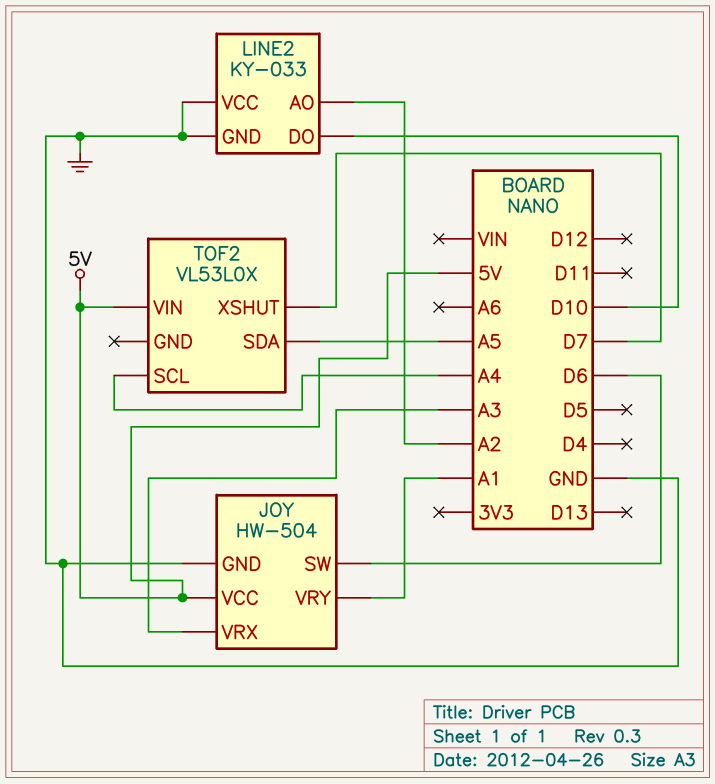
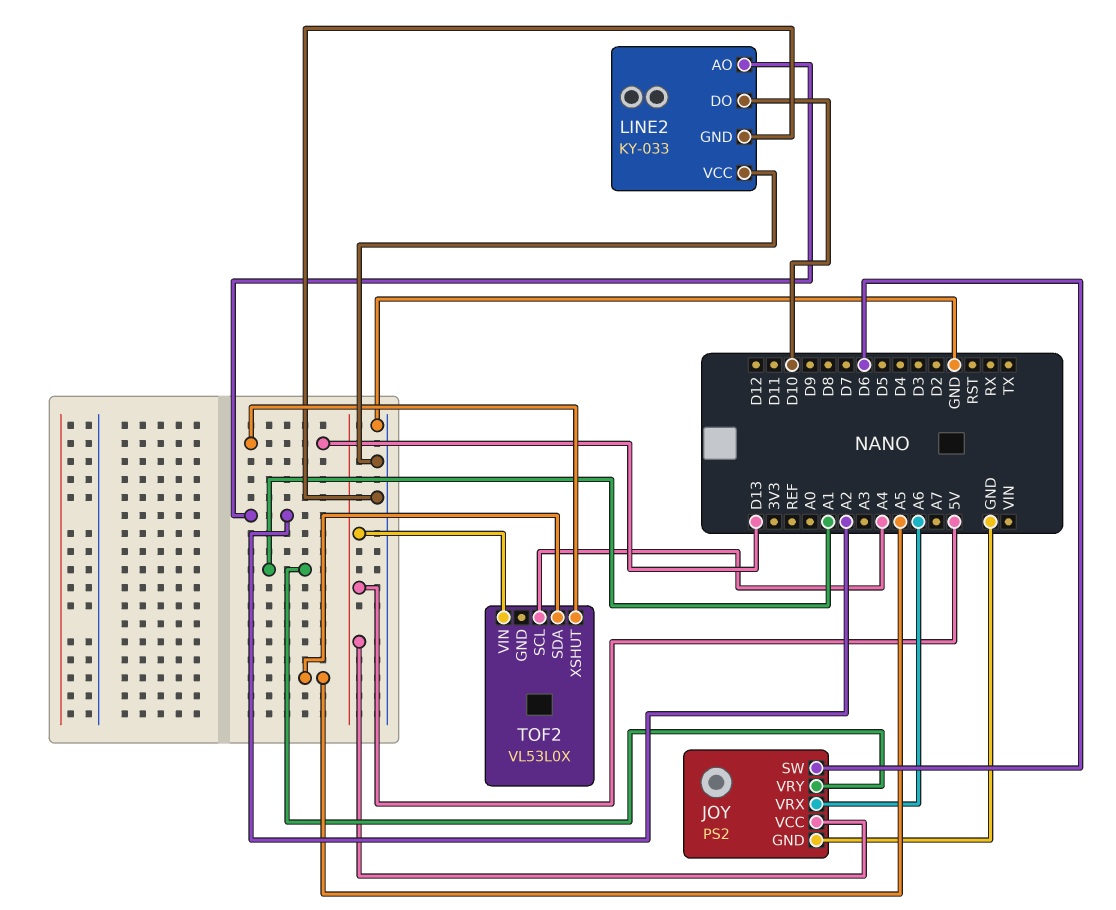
JOY: HW-504 -> PS2
JOY pin VRX: A3 -> A6
TOF2 pin XSHUT: D7 -> D13

